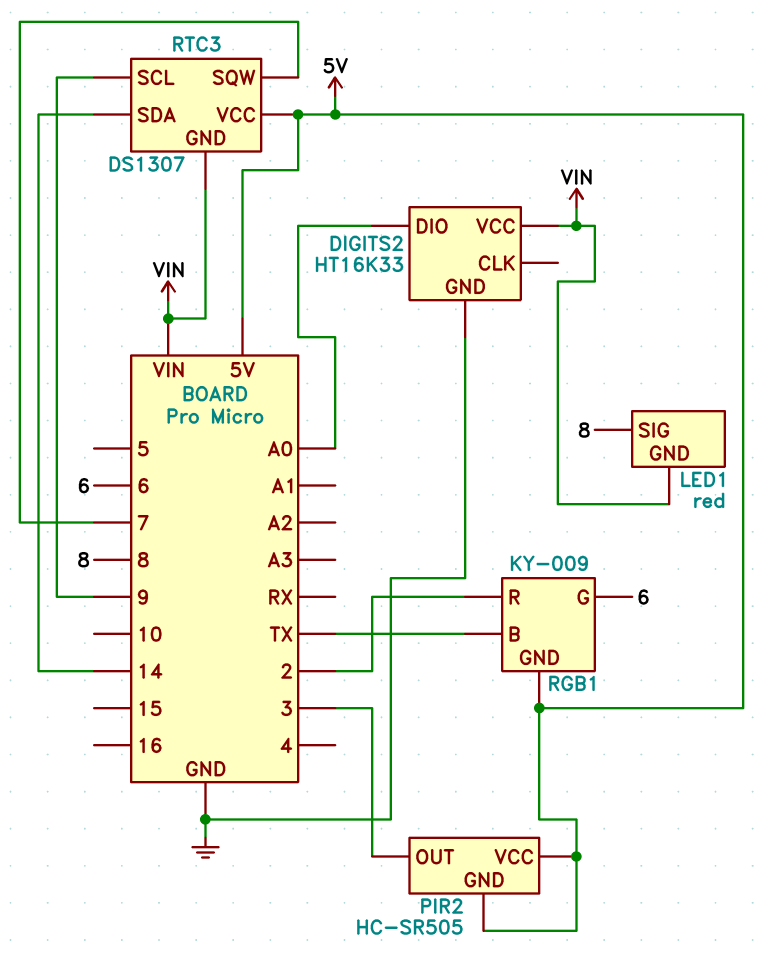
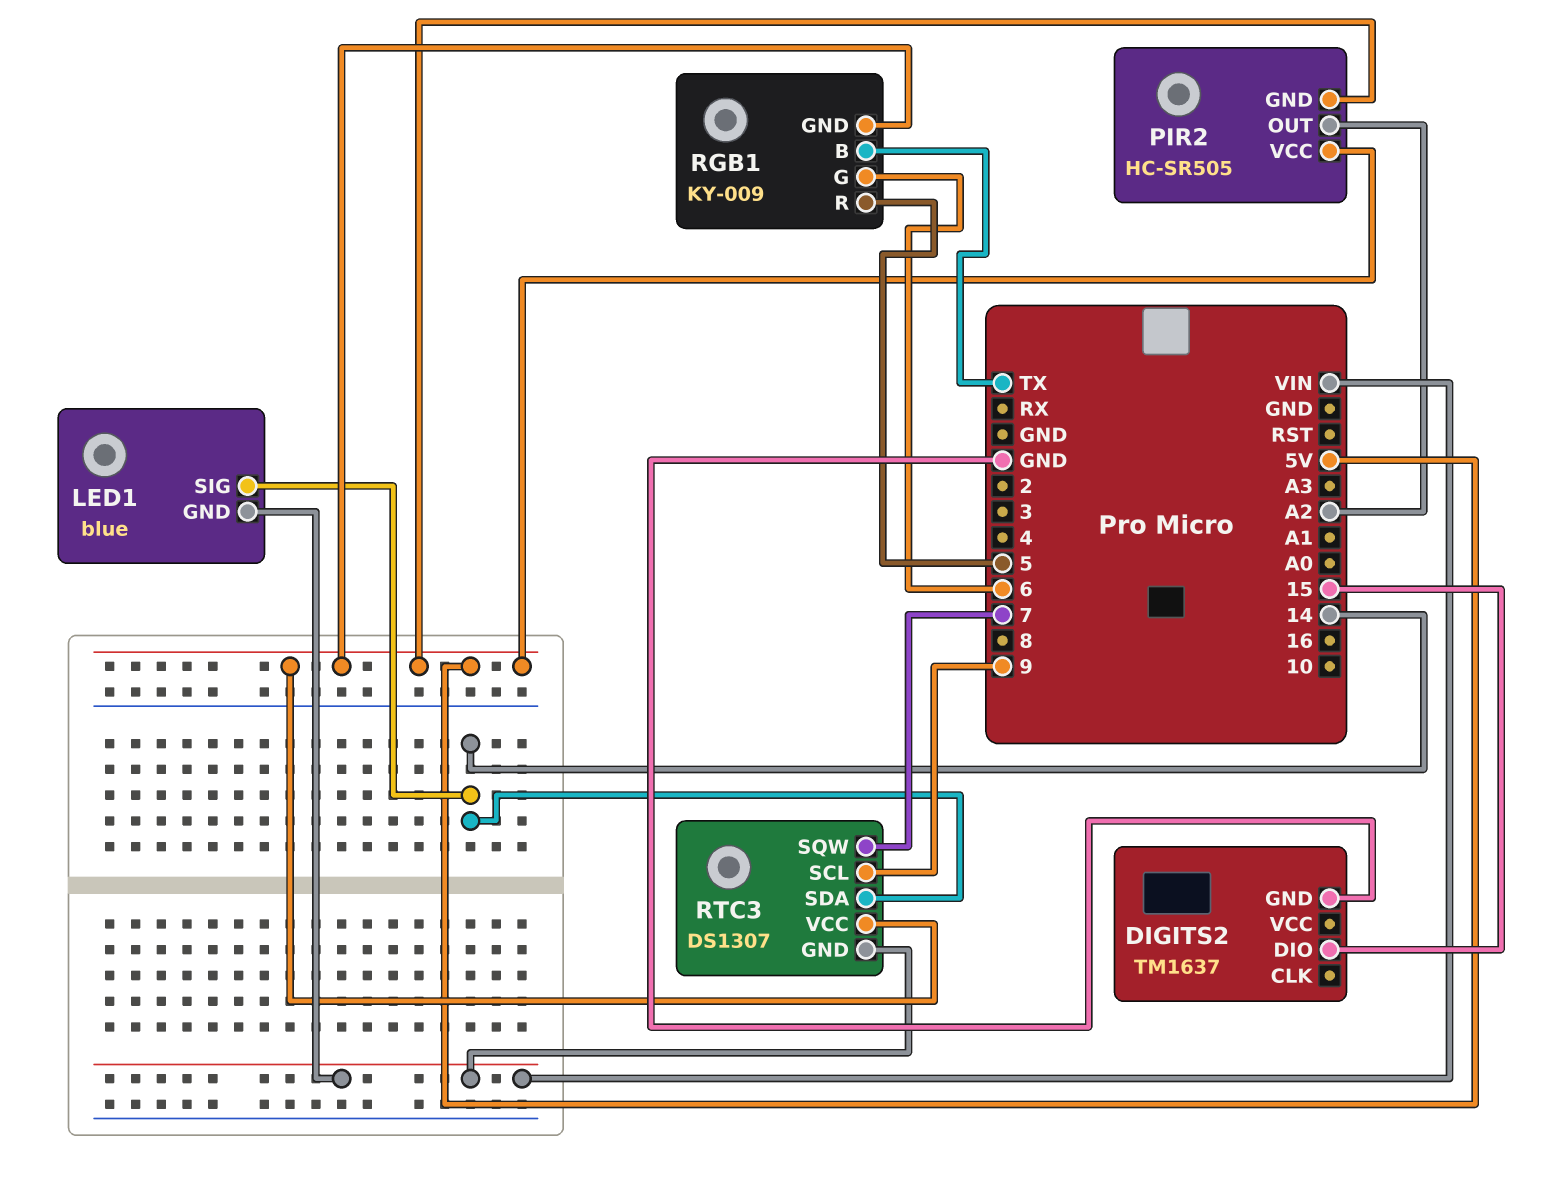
DIGITS2: HT16K33 -> TM1637
DIGITS2 pin DIO: A0 -> 15
DIGITS2 pin VCC: VIN -> none
LED1: red -> blue
LED1 pin SIG: 8 -> 14
PIR2 pin OUT: 3 -> A2
RGB1 pin R: 2 -> 5

